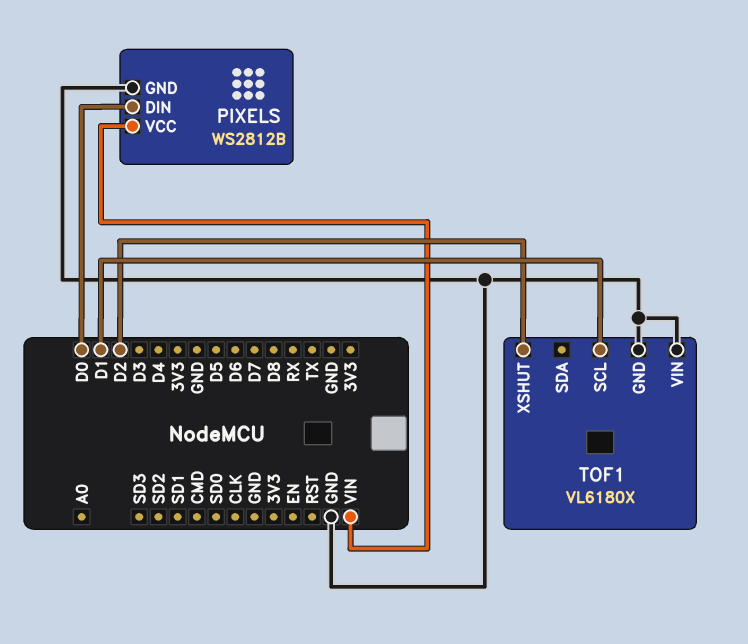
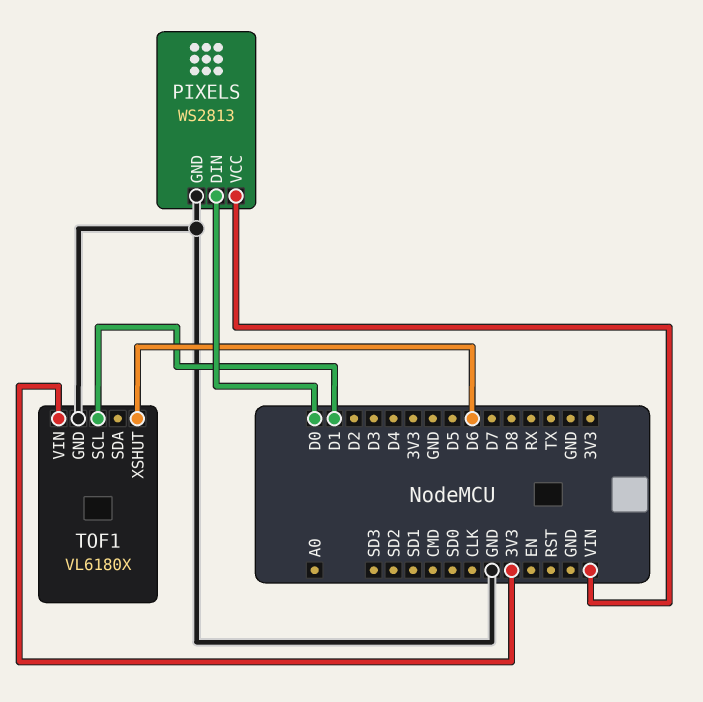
PIXELS: WS2812B -> WS2813
TOF1 pin VIN: GND -> 3V3
TOF1 pin XSHUT: D2 -> D6

